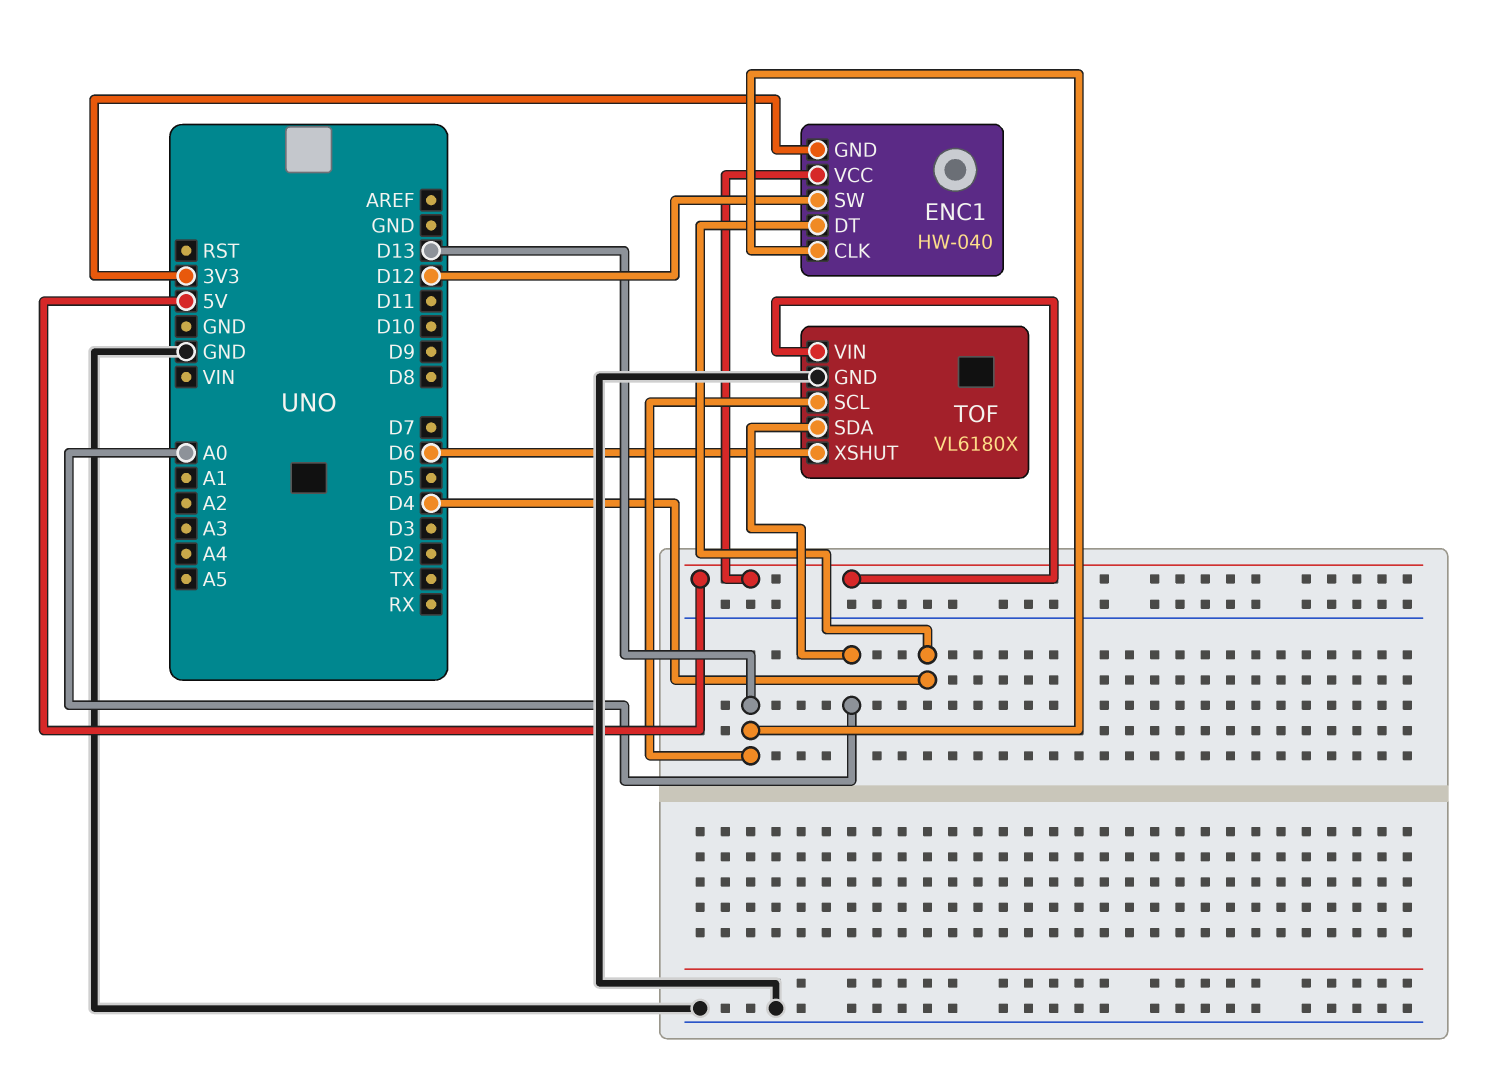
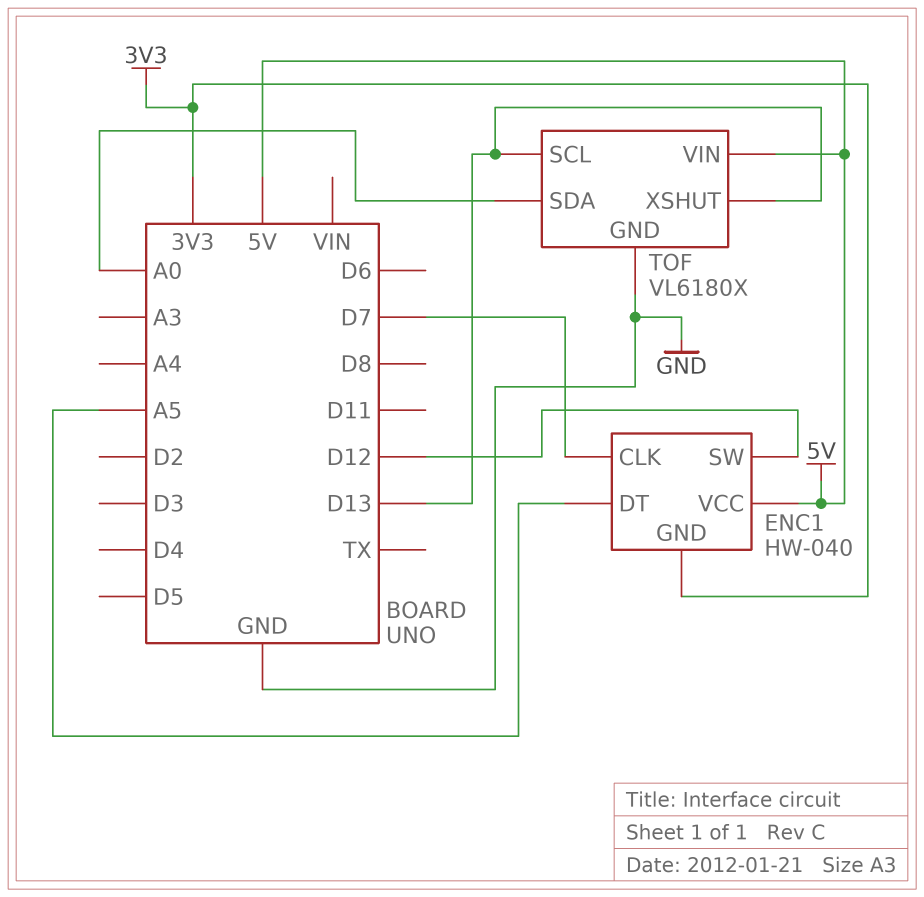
ENC1 pin CLK: D13 -> D7
ENC1 pin DT: D4 -> A5
TOF pin XSHUT: D6 -> D13

